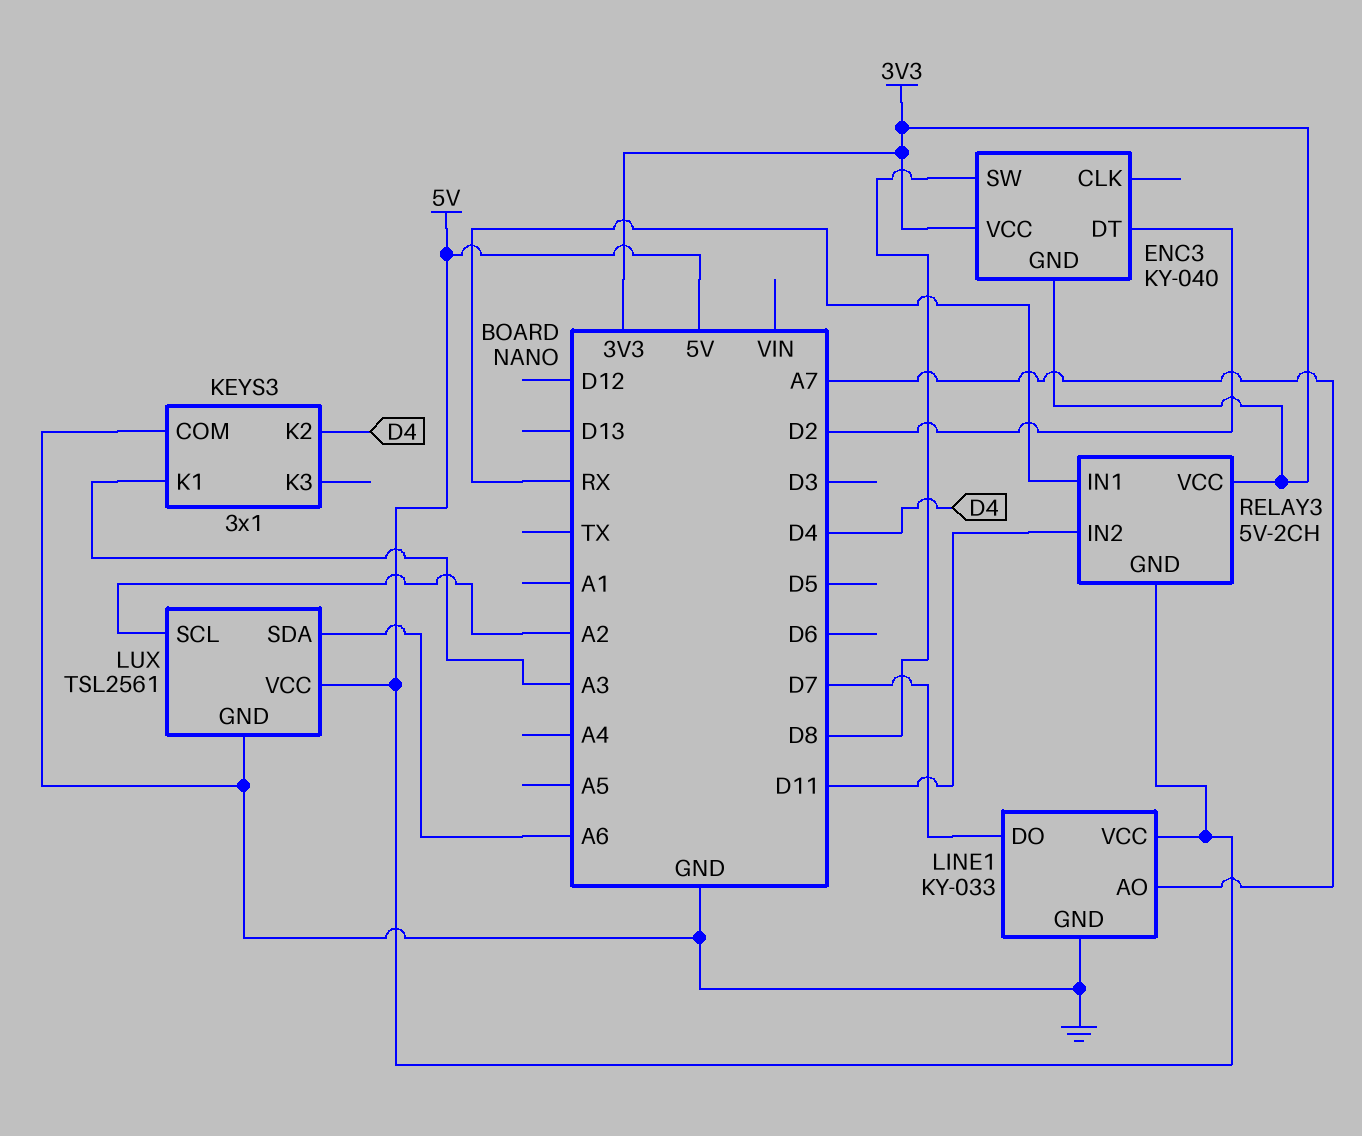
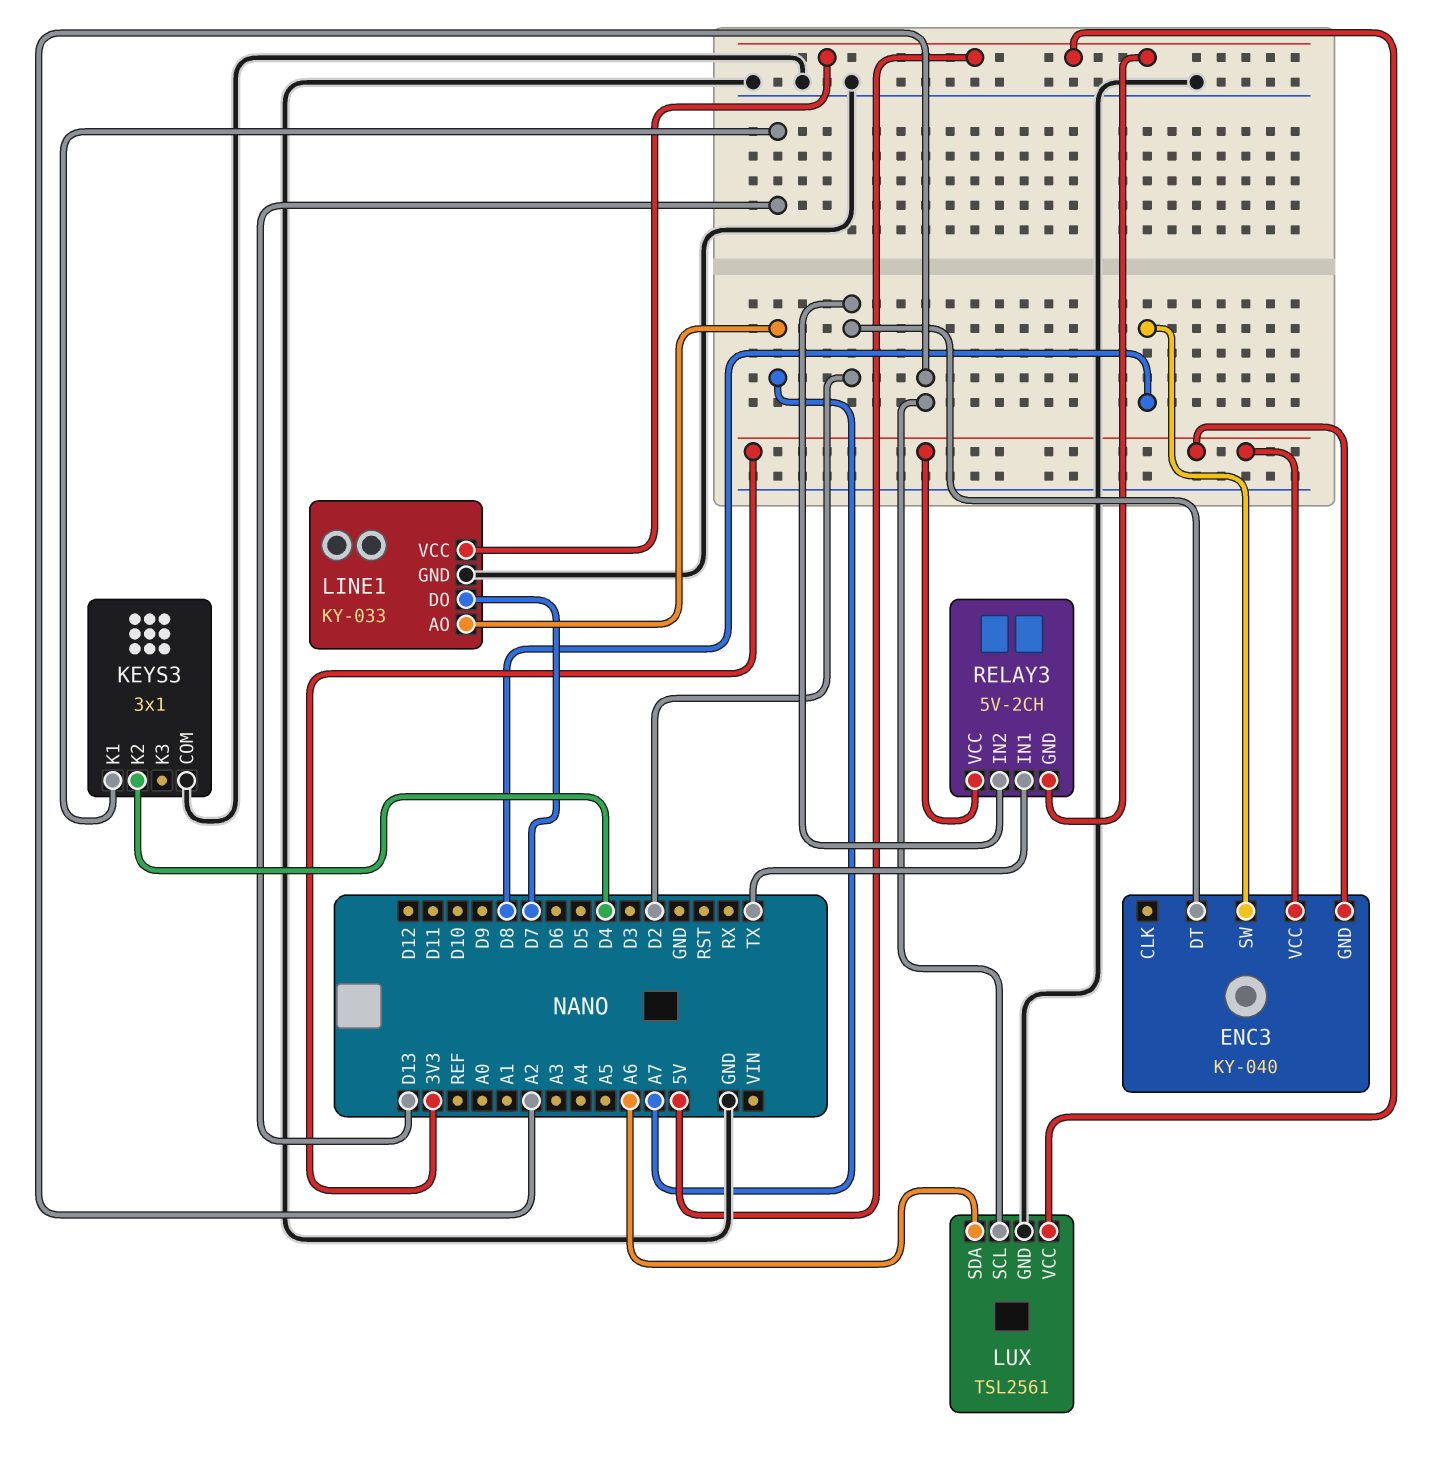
KEYS3 pin K1: A3 -> D13
RELAY3 pin IN1: RX -> TX
RELAY3 pin IN2: D11 -> D2

